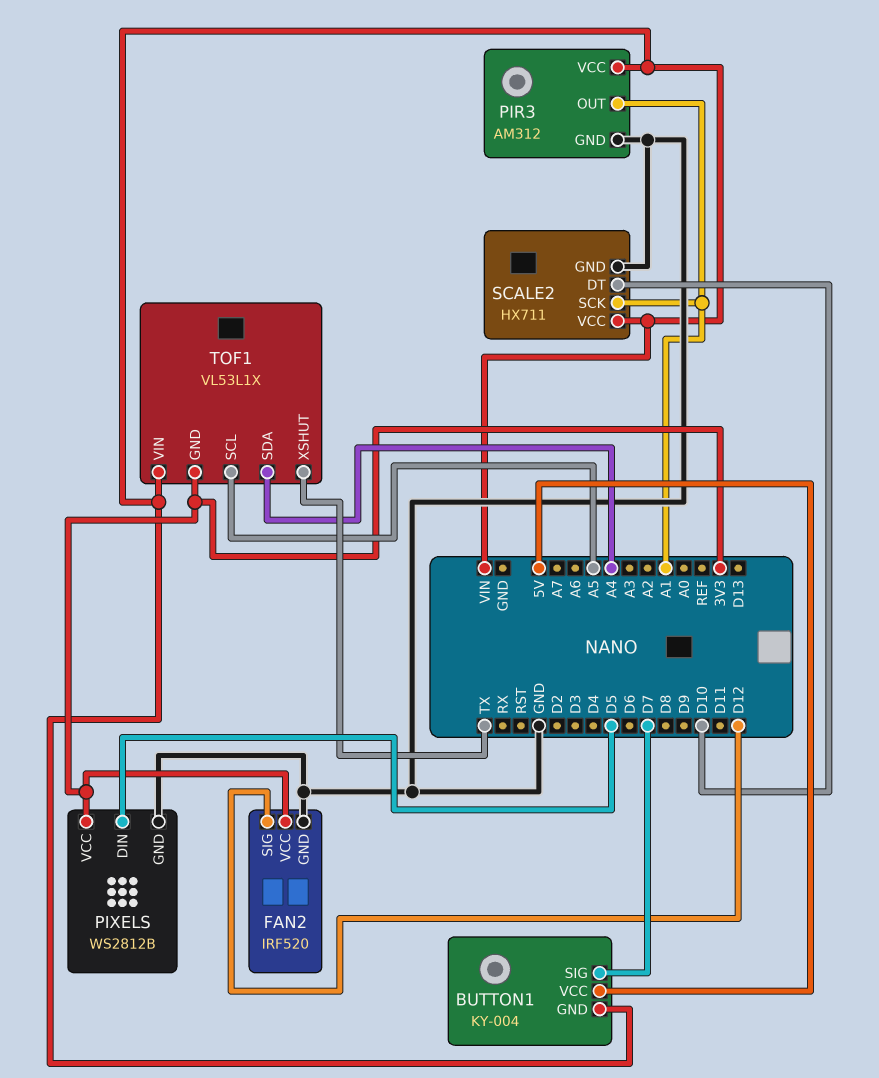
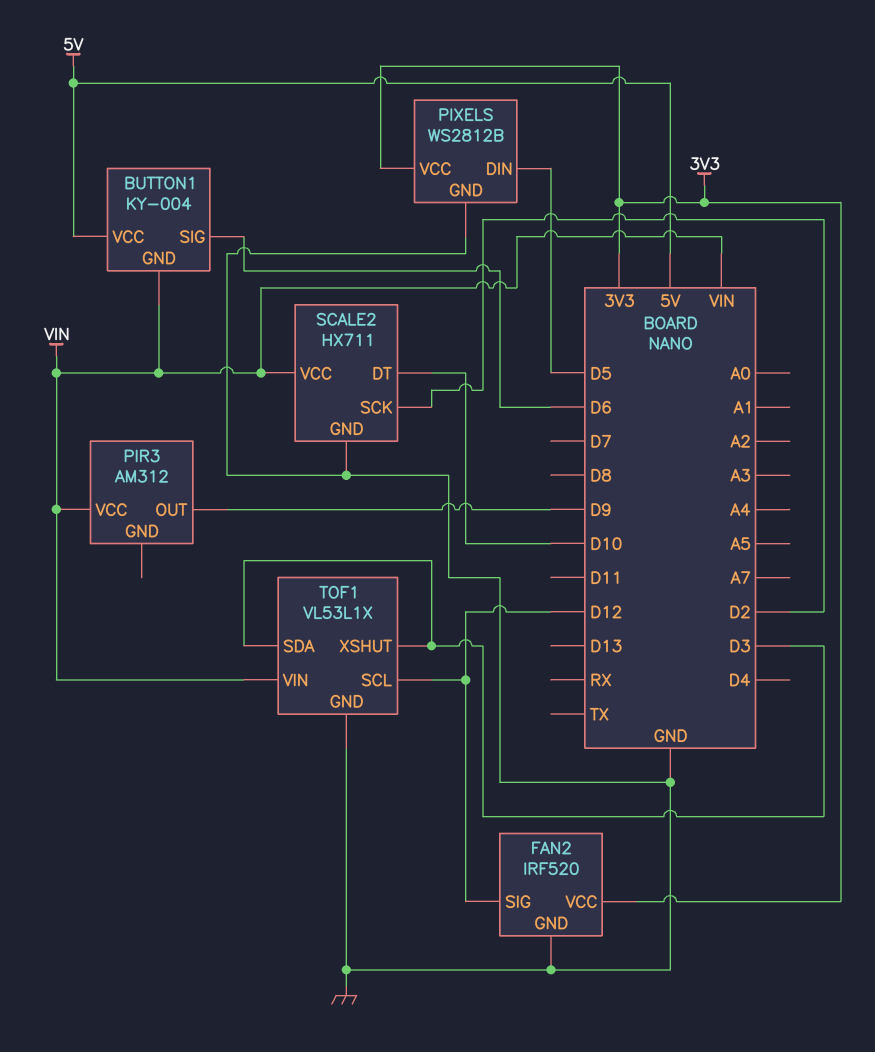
BUTTON1 pin SIG: D7 -> D6
PIR3 pin GND: GND -> none
PIR3 pin OUT: A1 -> D9
SCALE2 pin SCK: A1 -> D2
TOF1 pin GND: 3V3 -> GND
TOF1 pin SCL: A5 -> D12
TOF1 pin SDA: A4 -> D3
TOF1 pin XSHUT: TX -> D3

